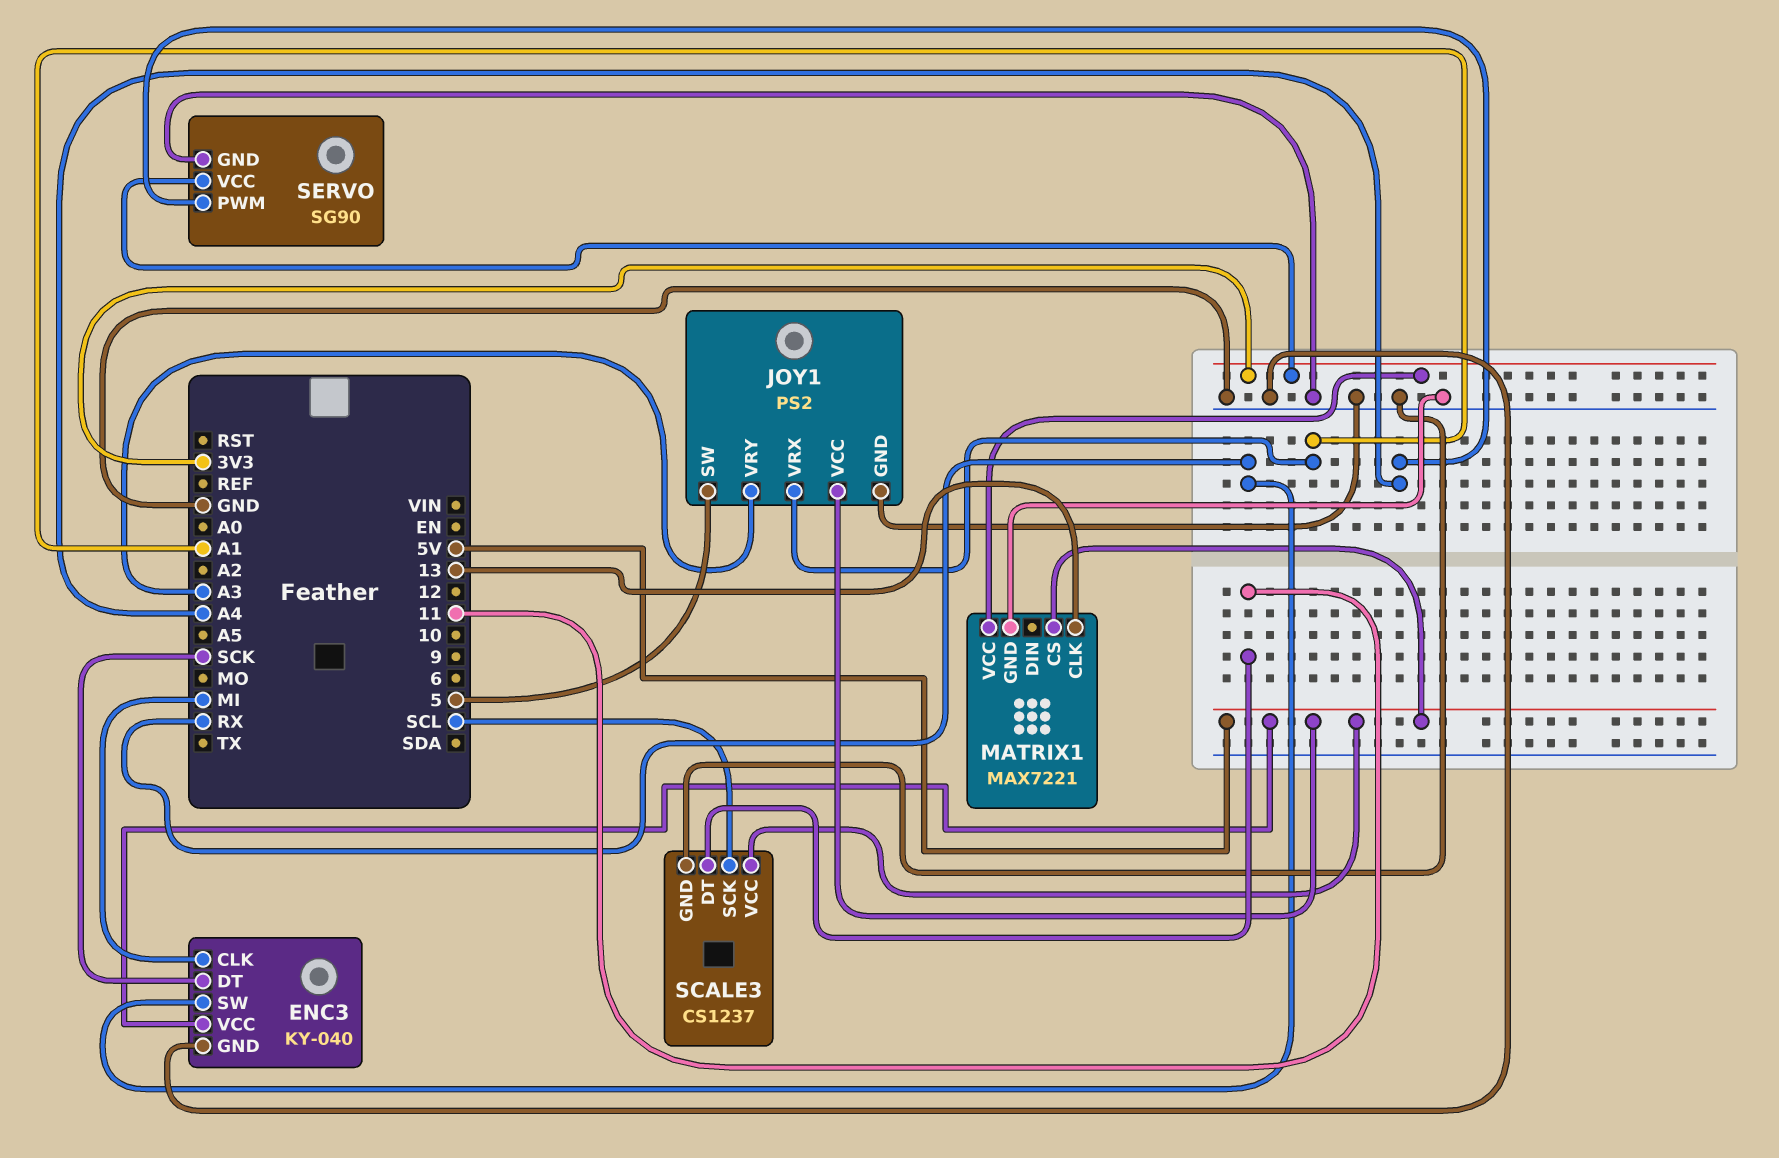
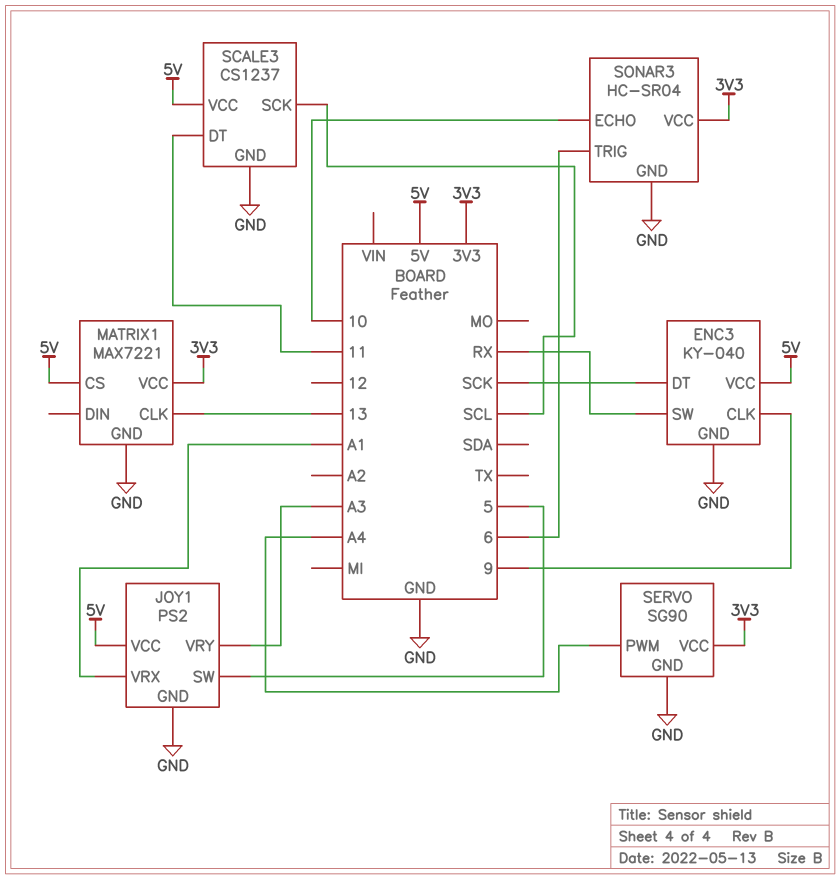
ENC3 pin CLK: MI -> 9
SONAR3: none -> HC-SR04
SONAR3 pin ECHO: none -> 10
SONAR3 pin GND: none -> GND
SONAR3 pin TRIG: none -> 6
SONAR3 pin VCC: none -> 3V3

